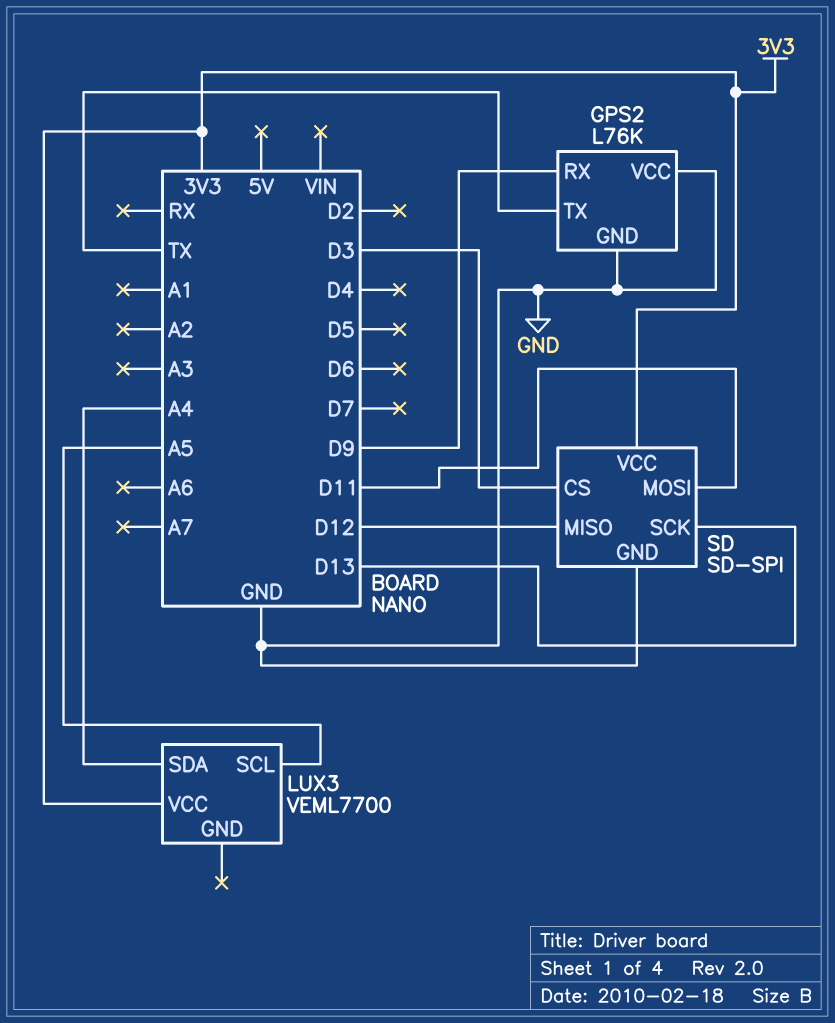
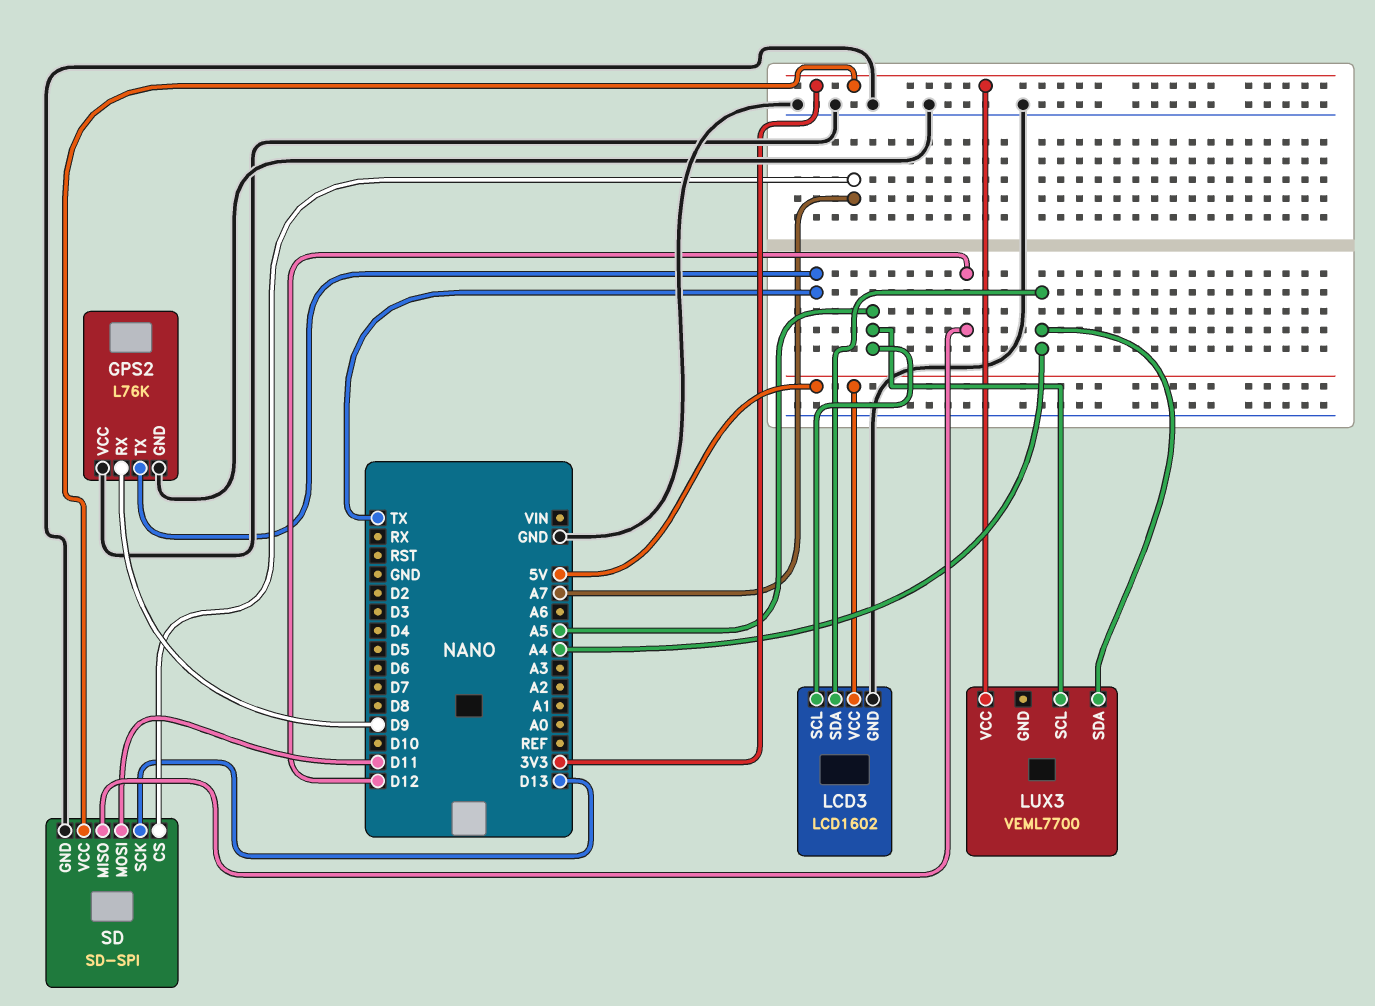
LCD3: none -> LCD1602
LCD3 pin GND: none -> GND
LCD3 pin SCL: none -> A5
LCD3 pin SDA: none -> A4
LCD3 pin VCC: none -> 5V
SD pin CS: D3 -> A7

